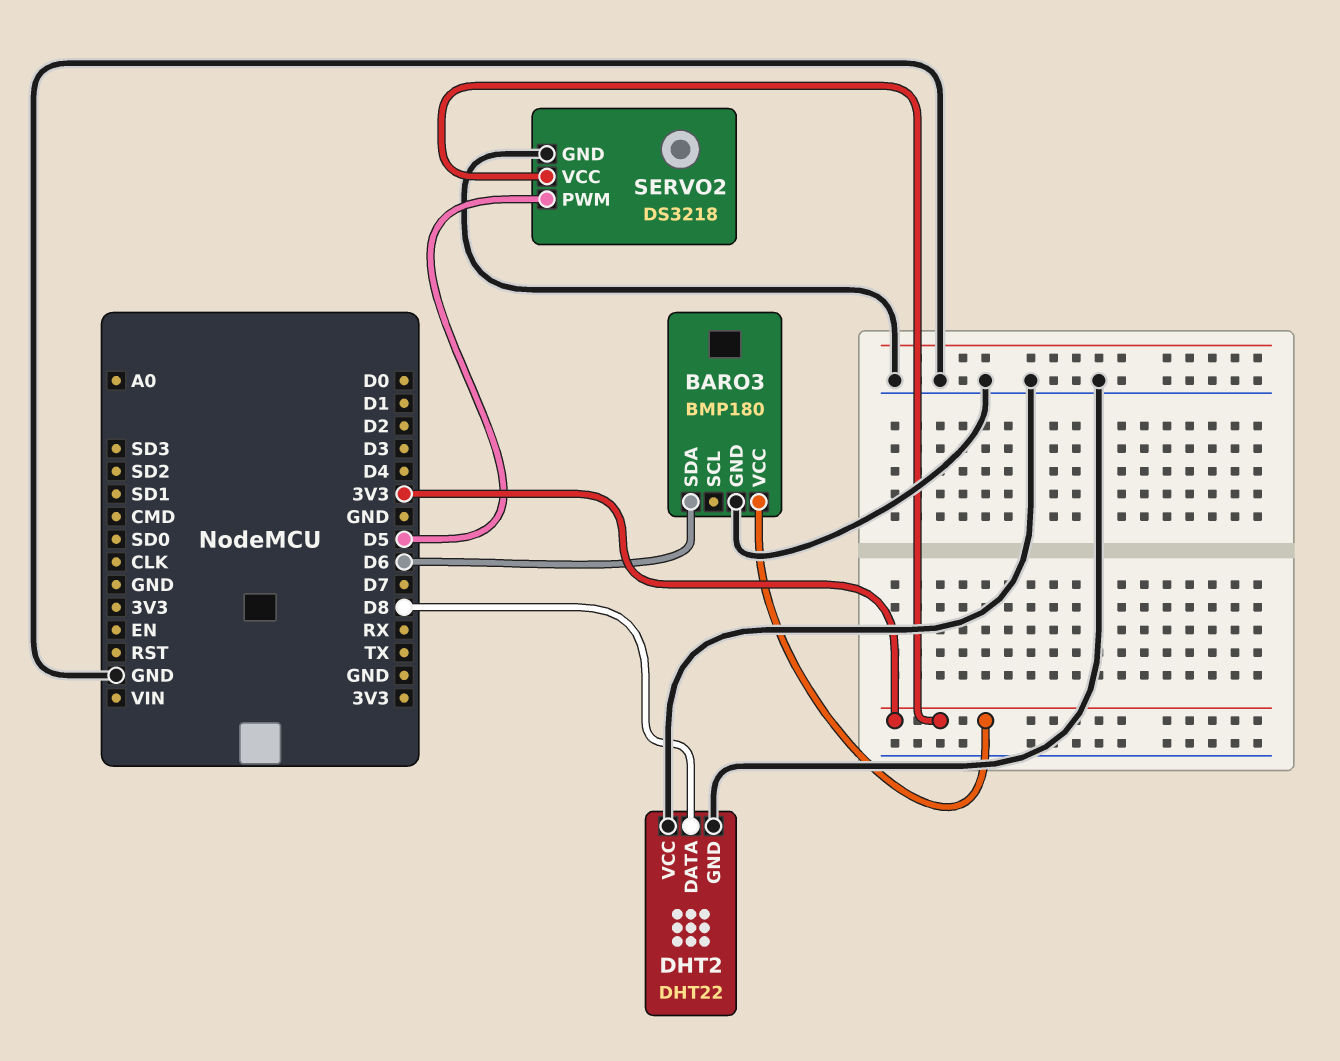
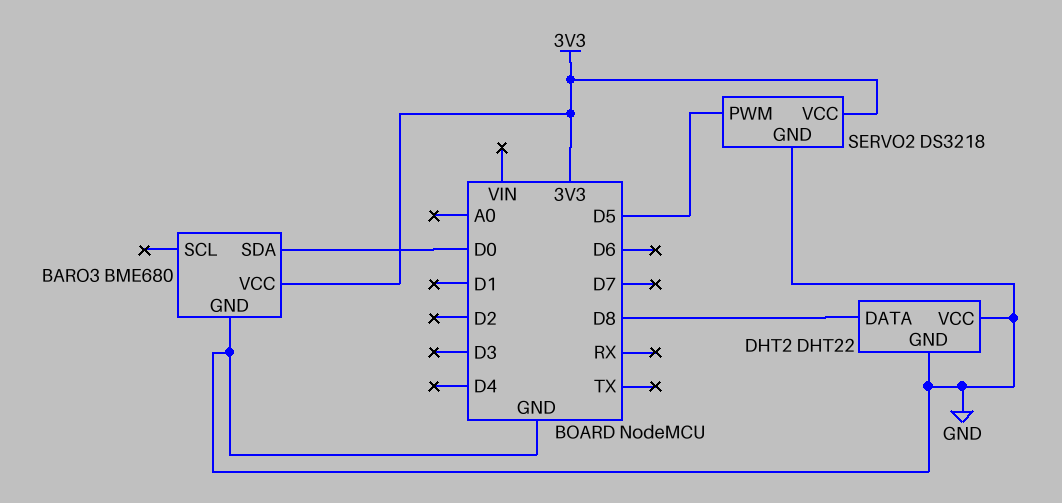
BARO3: BMP180 -> BME680
BARO3 pin SDA: D6 -> D0

